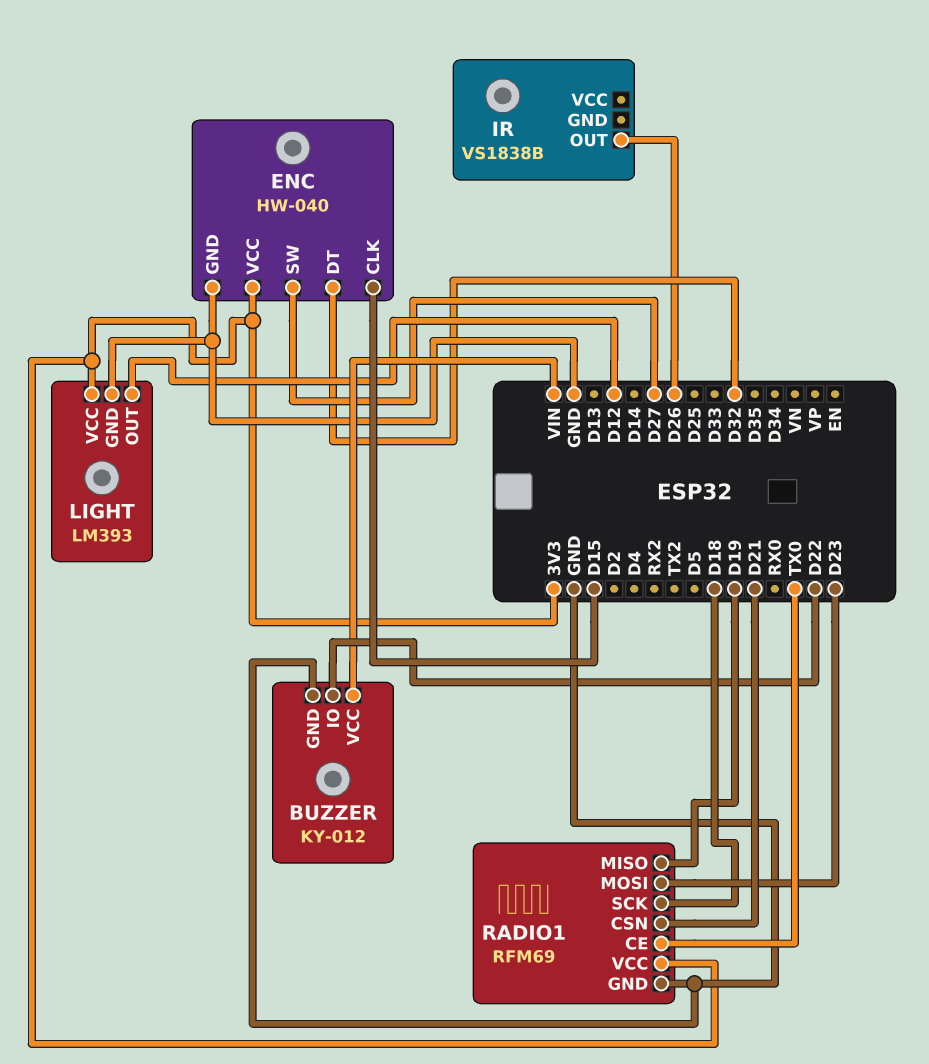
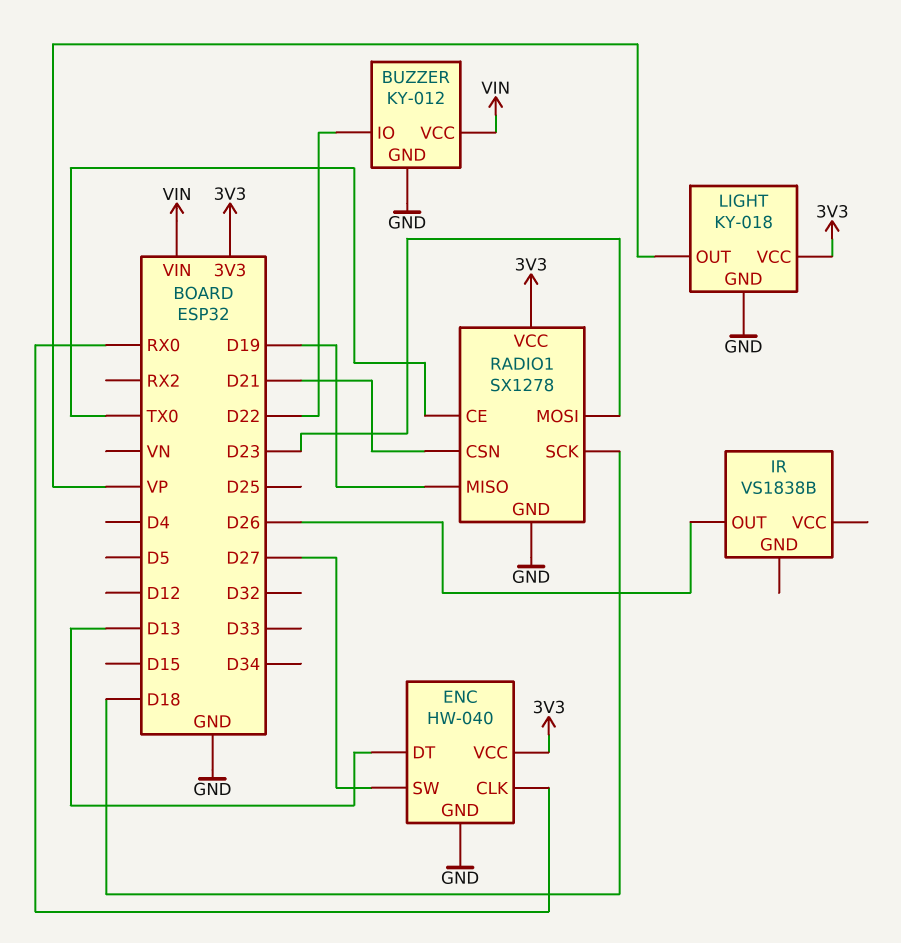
ENC pin CLK: D15 -> RX0
ENC pin DT: D32 -> D13
LIGHT: LM393 -> KY-018
LIGHT pin OUT: D12 -> VP
RADIO1: RFM69 -> SX1278

